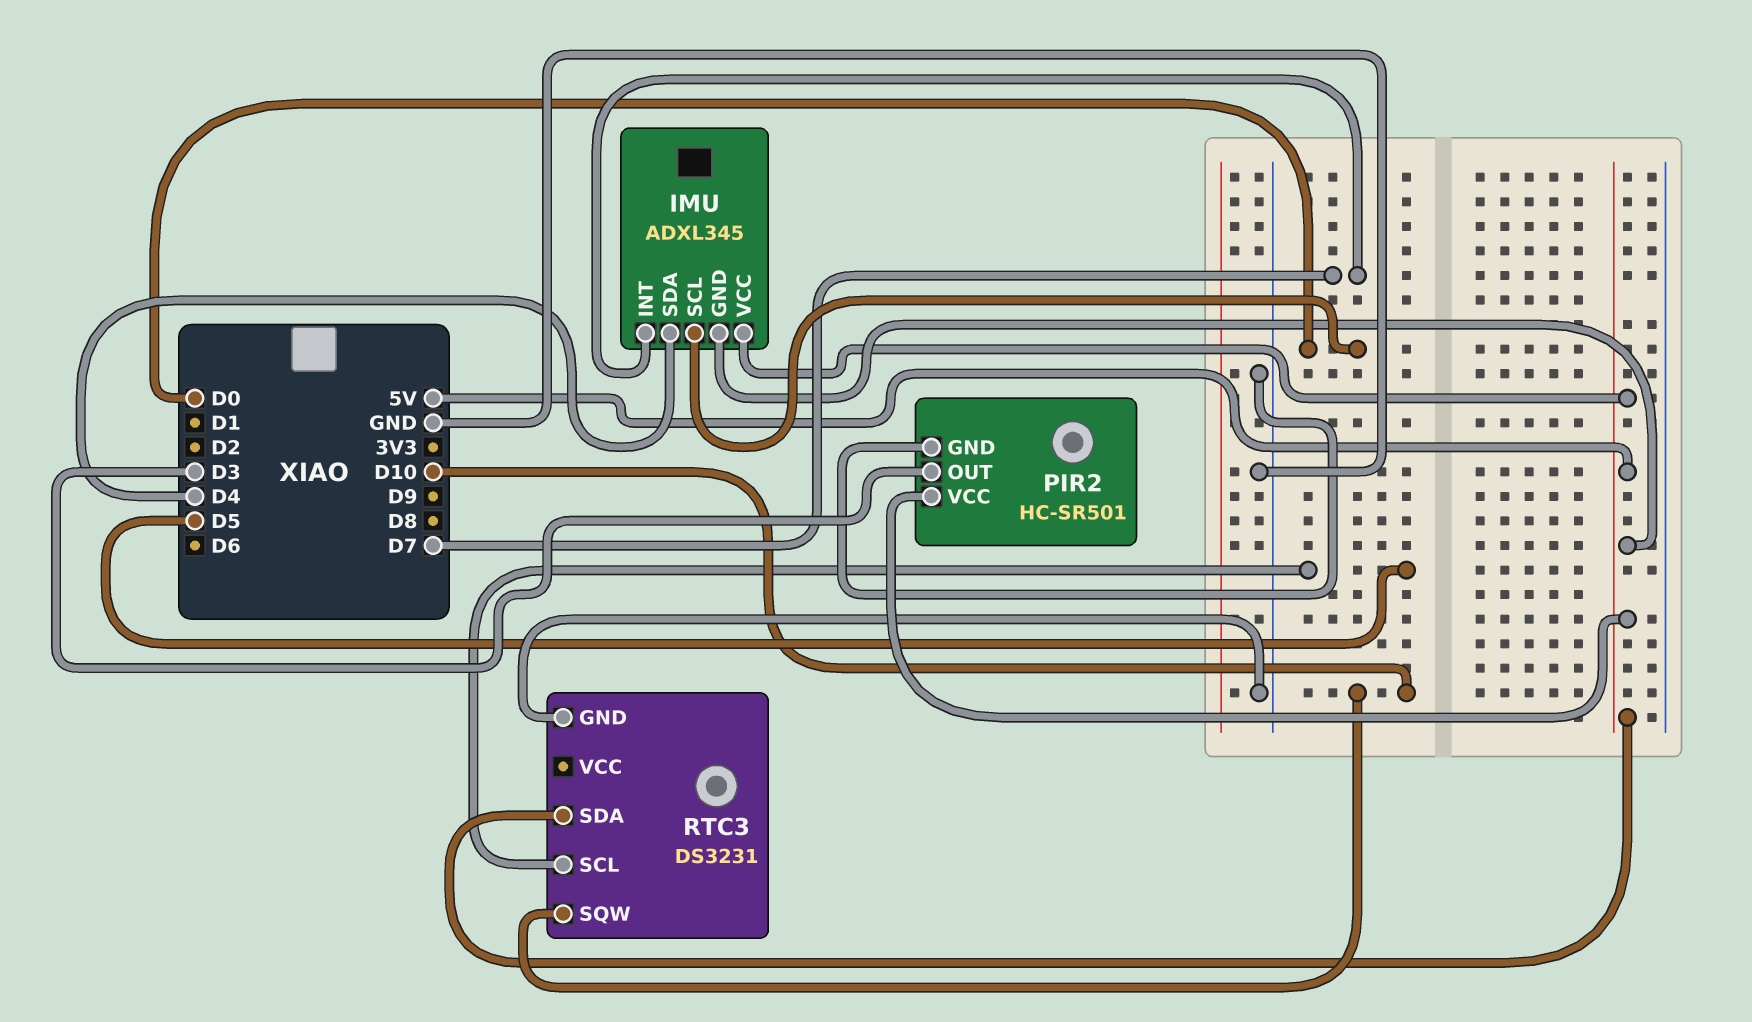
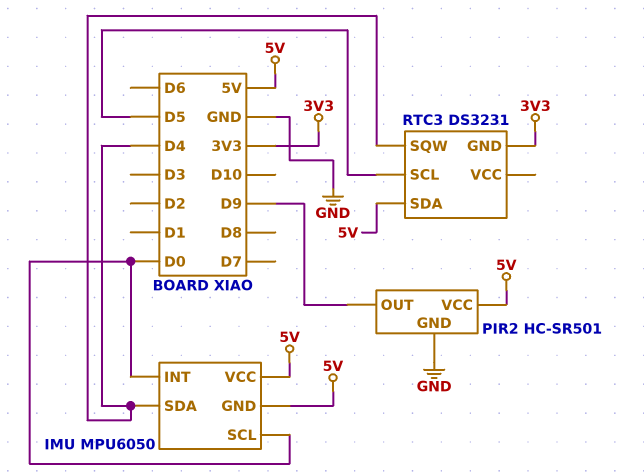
IMU: ADXL345 -> MPU6050
IMU pin INT: D7 -> D0
PIR2 pin OUT: D3 -> D9
RTC3 pin GND: GND -> 3V3
RTC3 pin SQW: D10 -> D4

